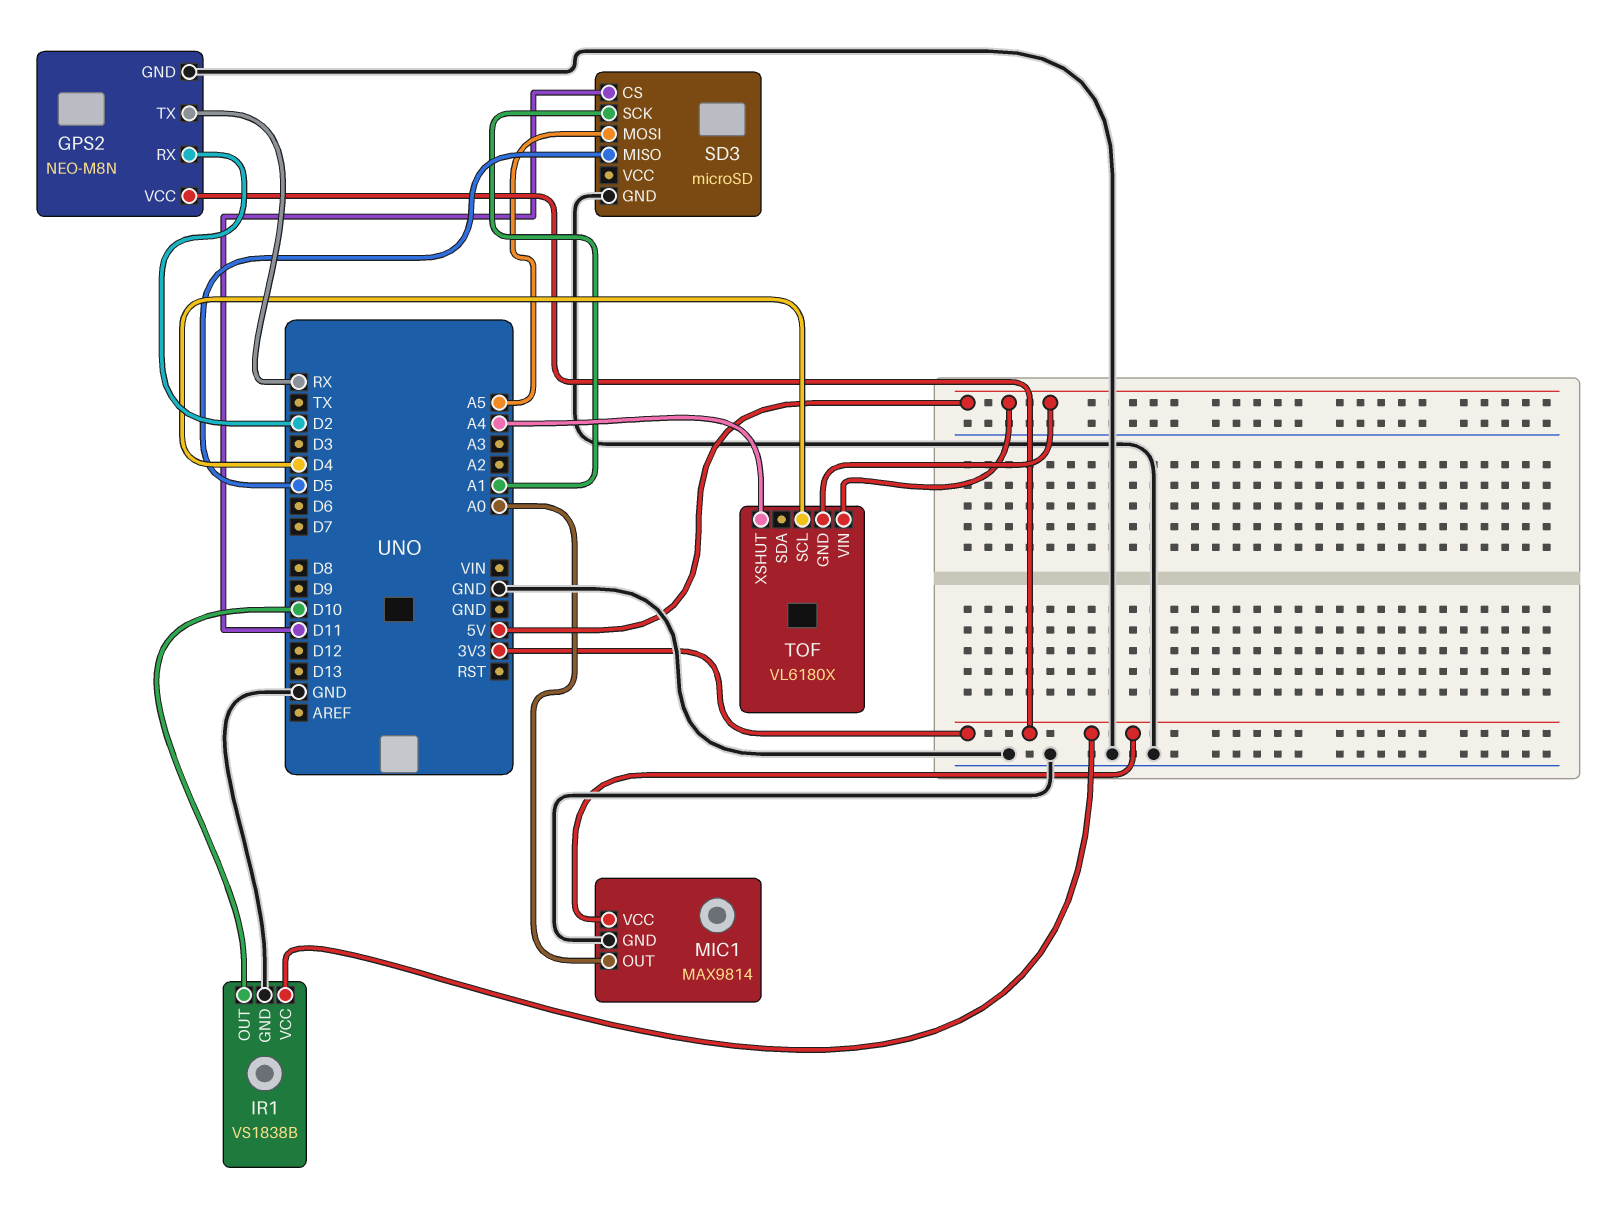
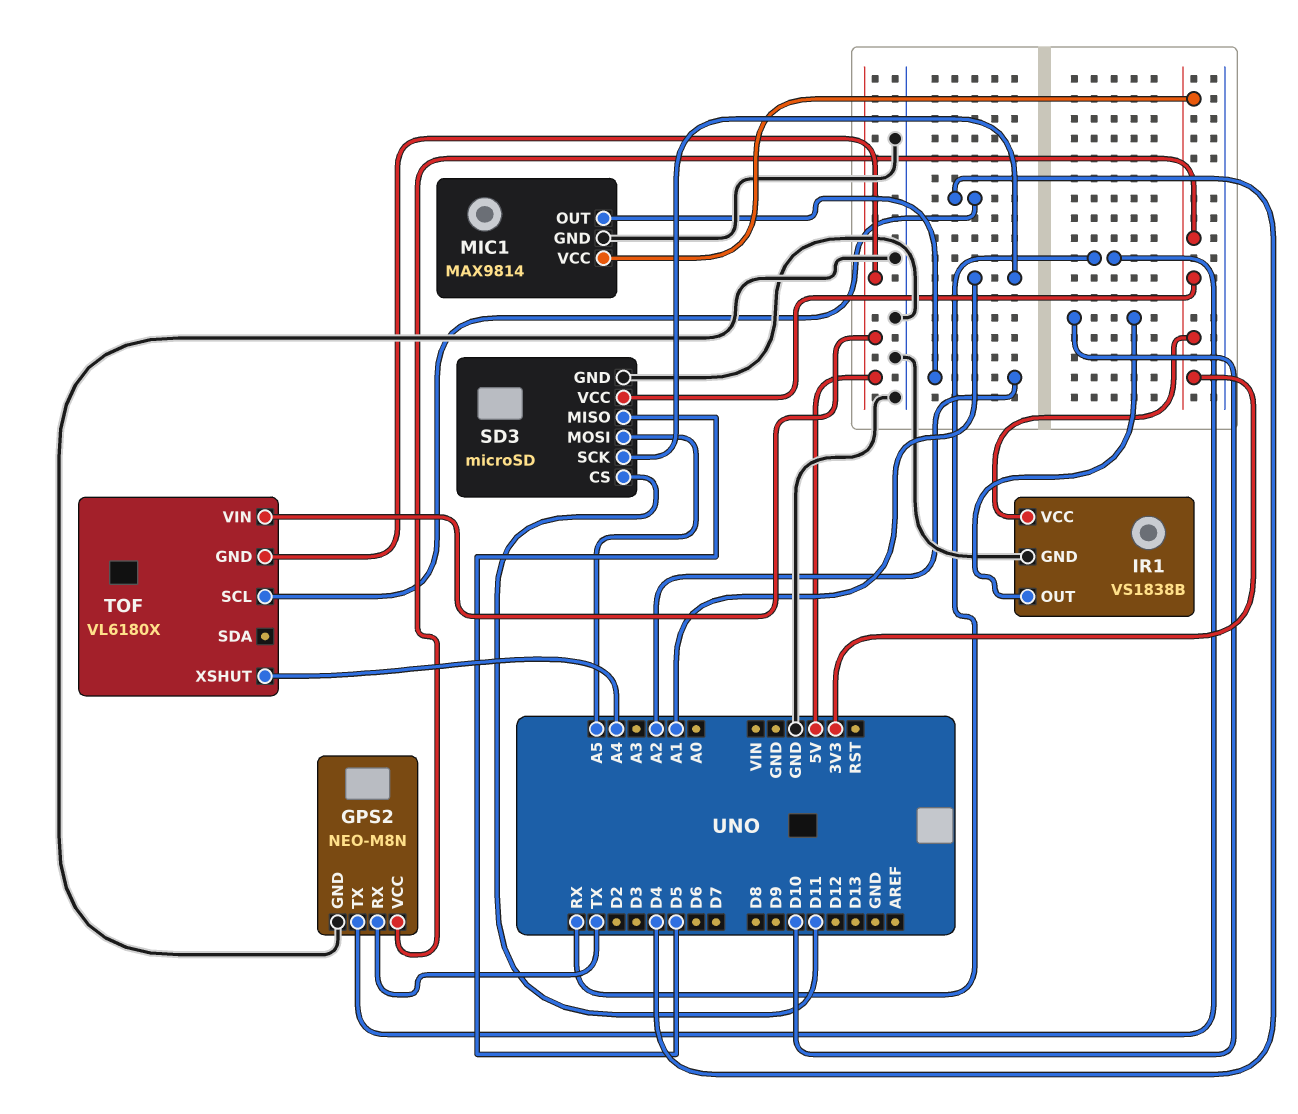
GPS2 pin RX: D2 -> TX
MIC1 pin OUT: A0 -> A2
SD3 pin VCC: none -> 3V3

